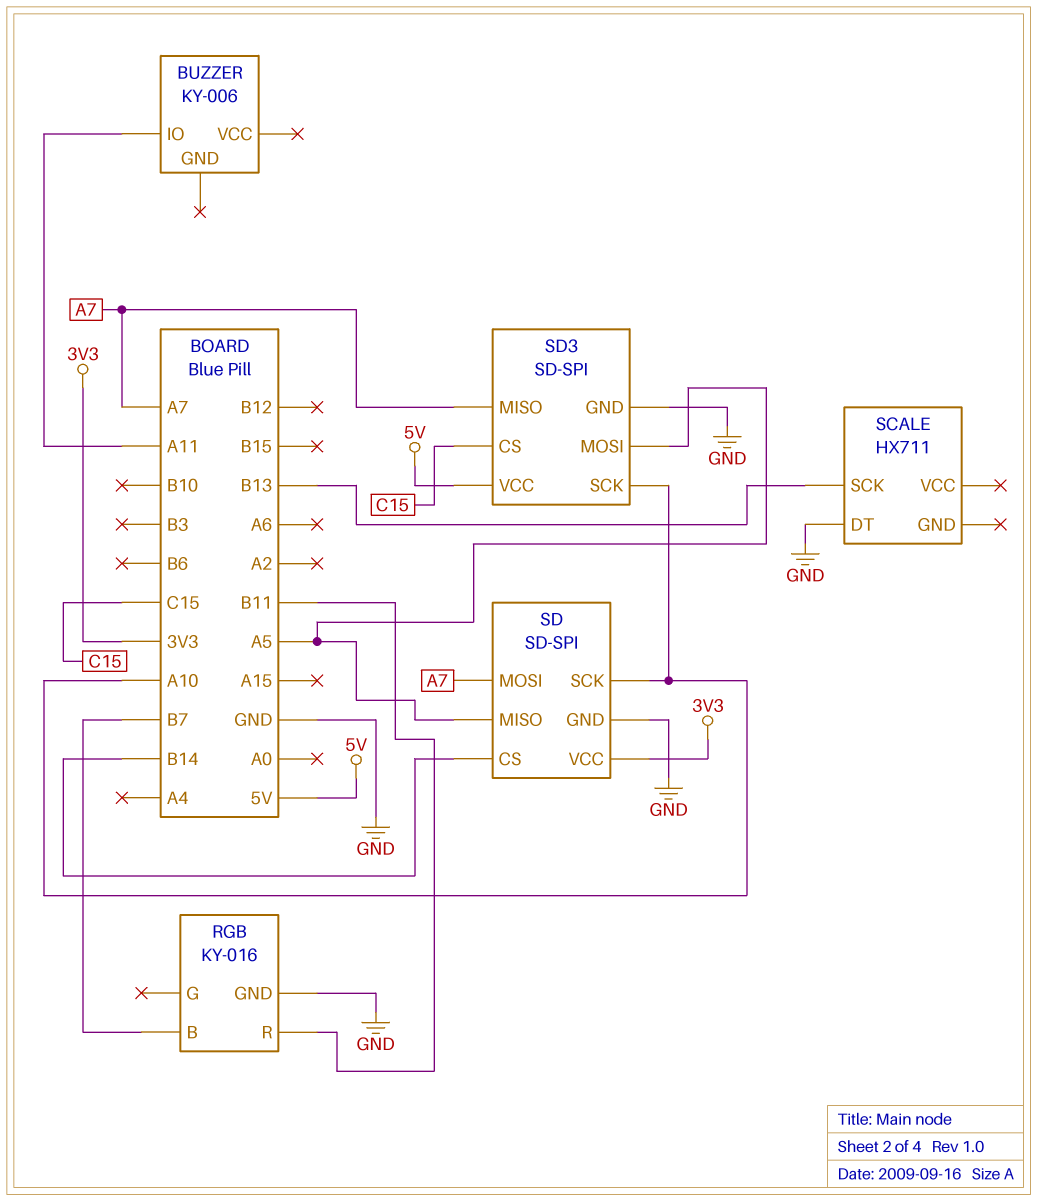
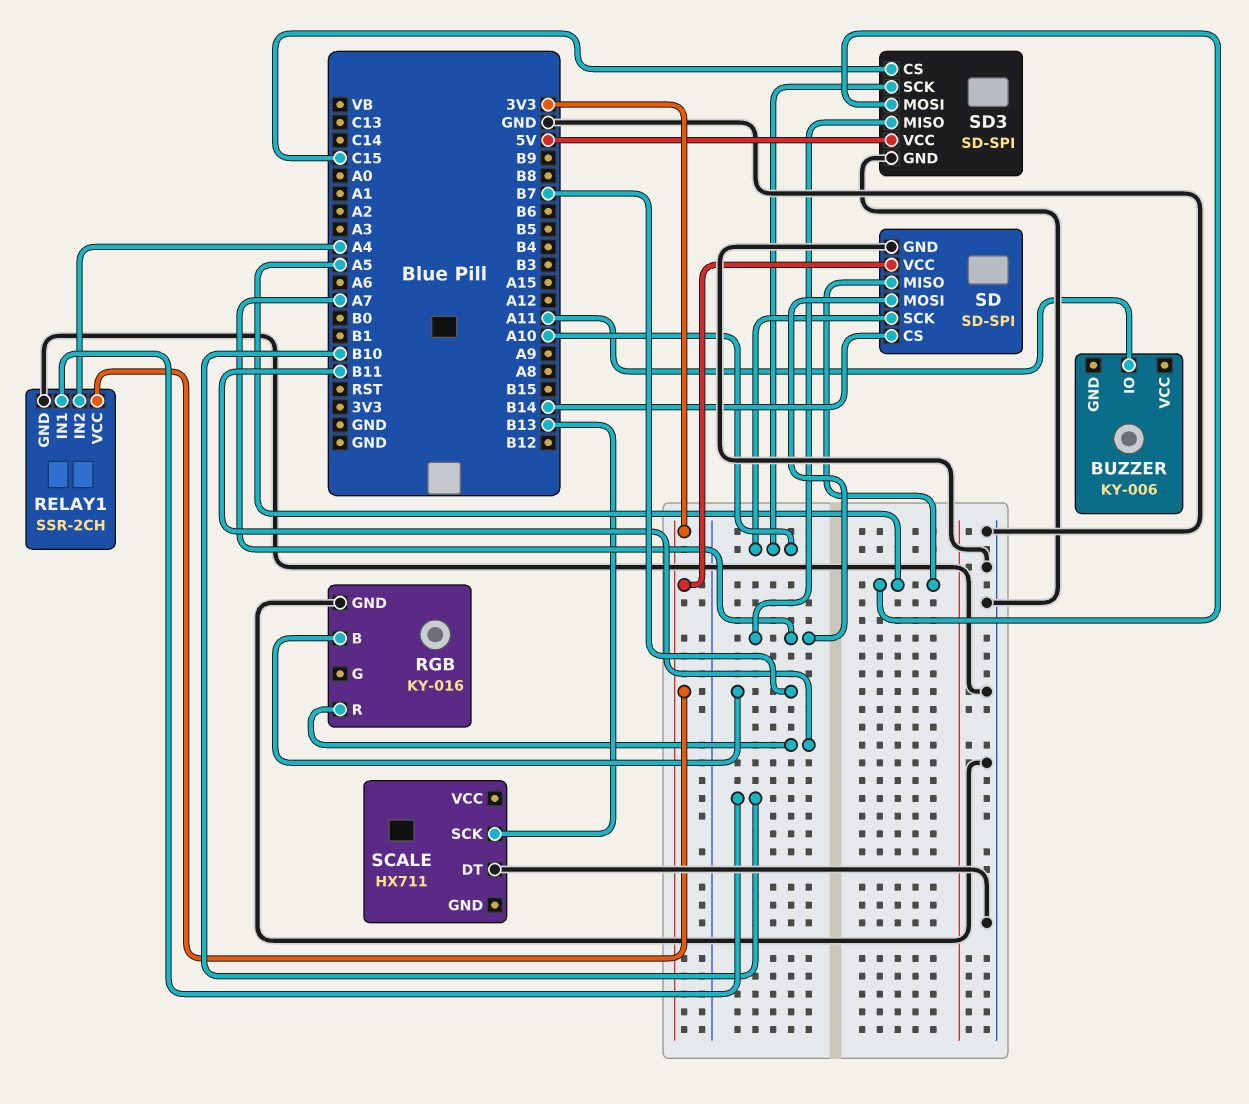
RELAY1: none -> SSR-2CH
RELAY1 pin GND: none -> GND
RELAY1 pin IN1: none -> B10
RELAY1 pin IN2: none -> A4
RELAY1 pin VCC: none -> 3V3

